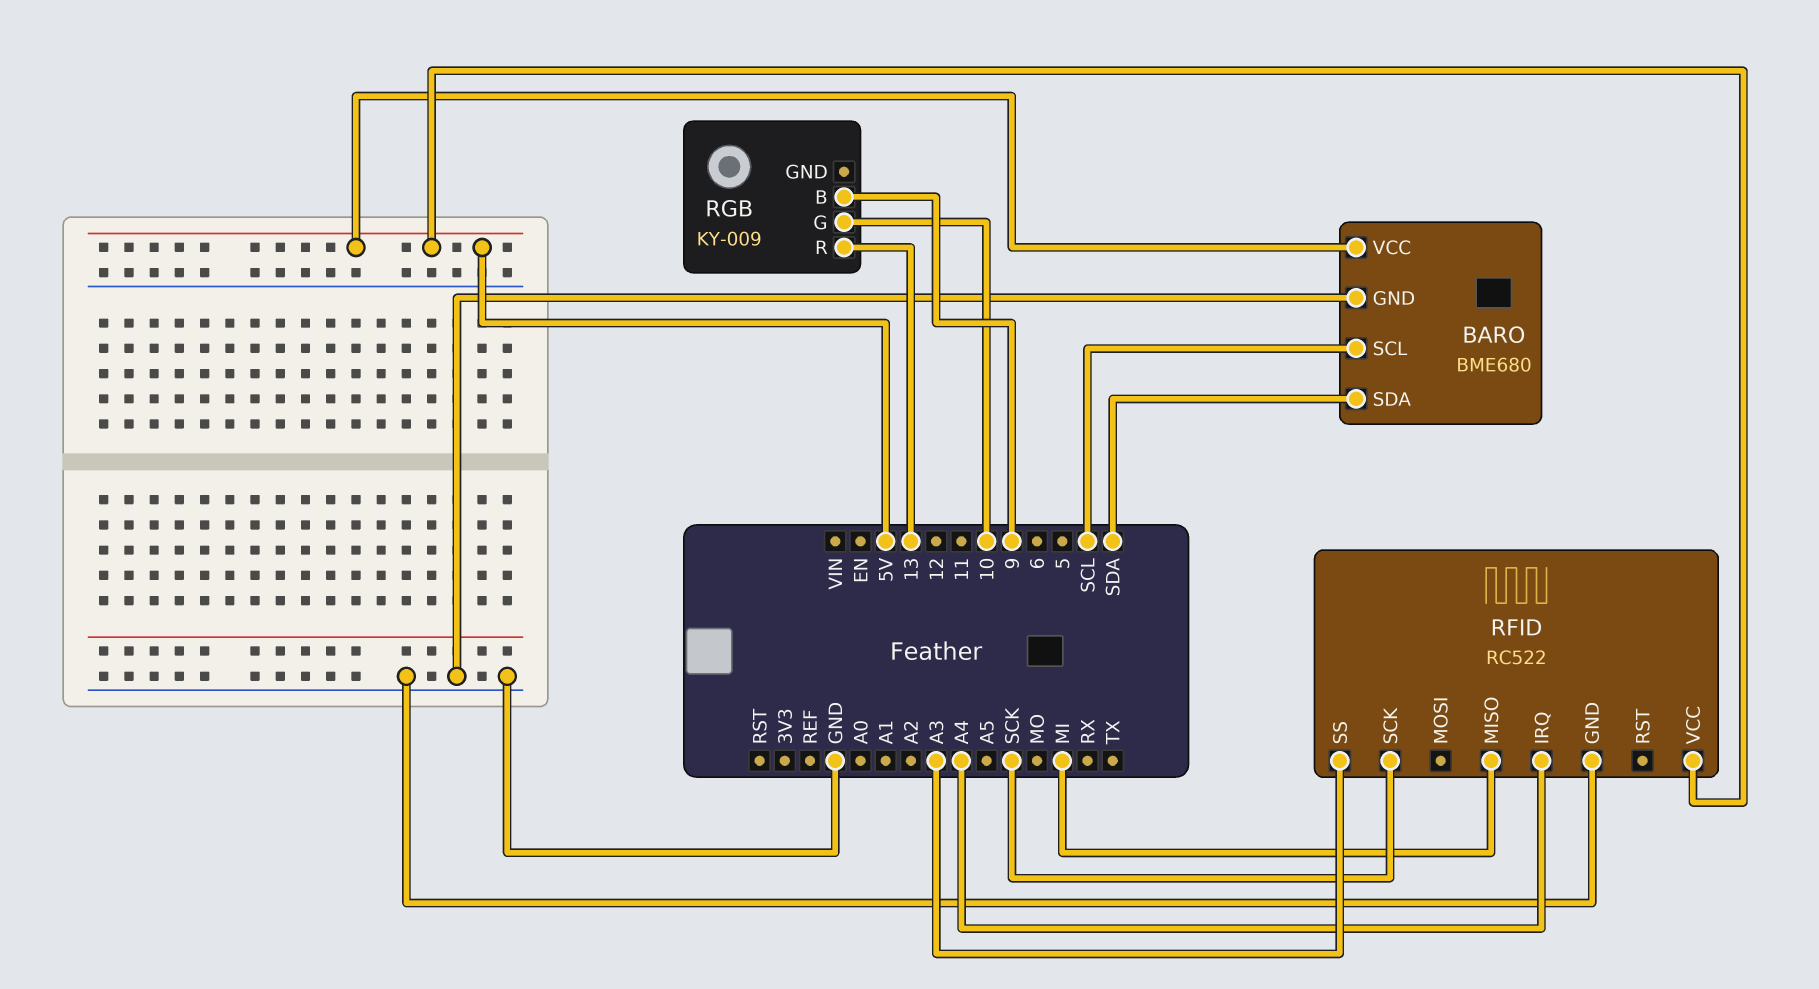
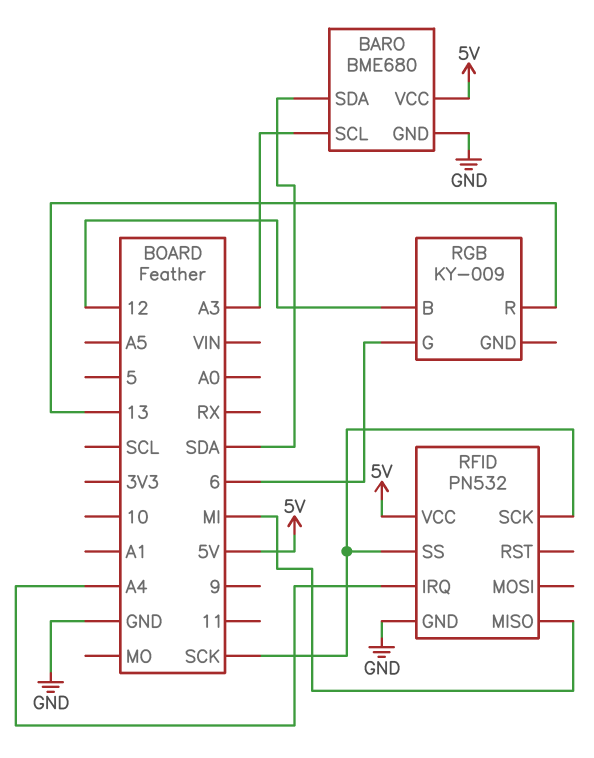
BARO pin SCL: SCL -> A3
RFID: RC522 -> PN532
RFID pin SS: A3 -> SCK
RGB pin B: 9 -> 12
RGB pin G: 10 -> 6

